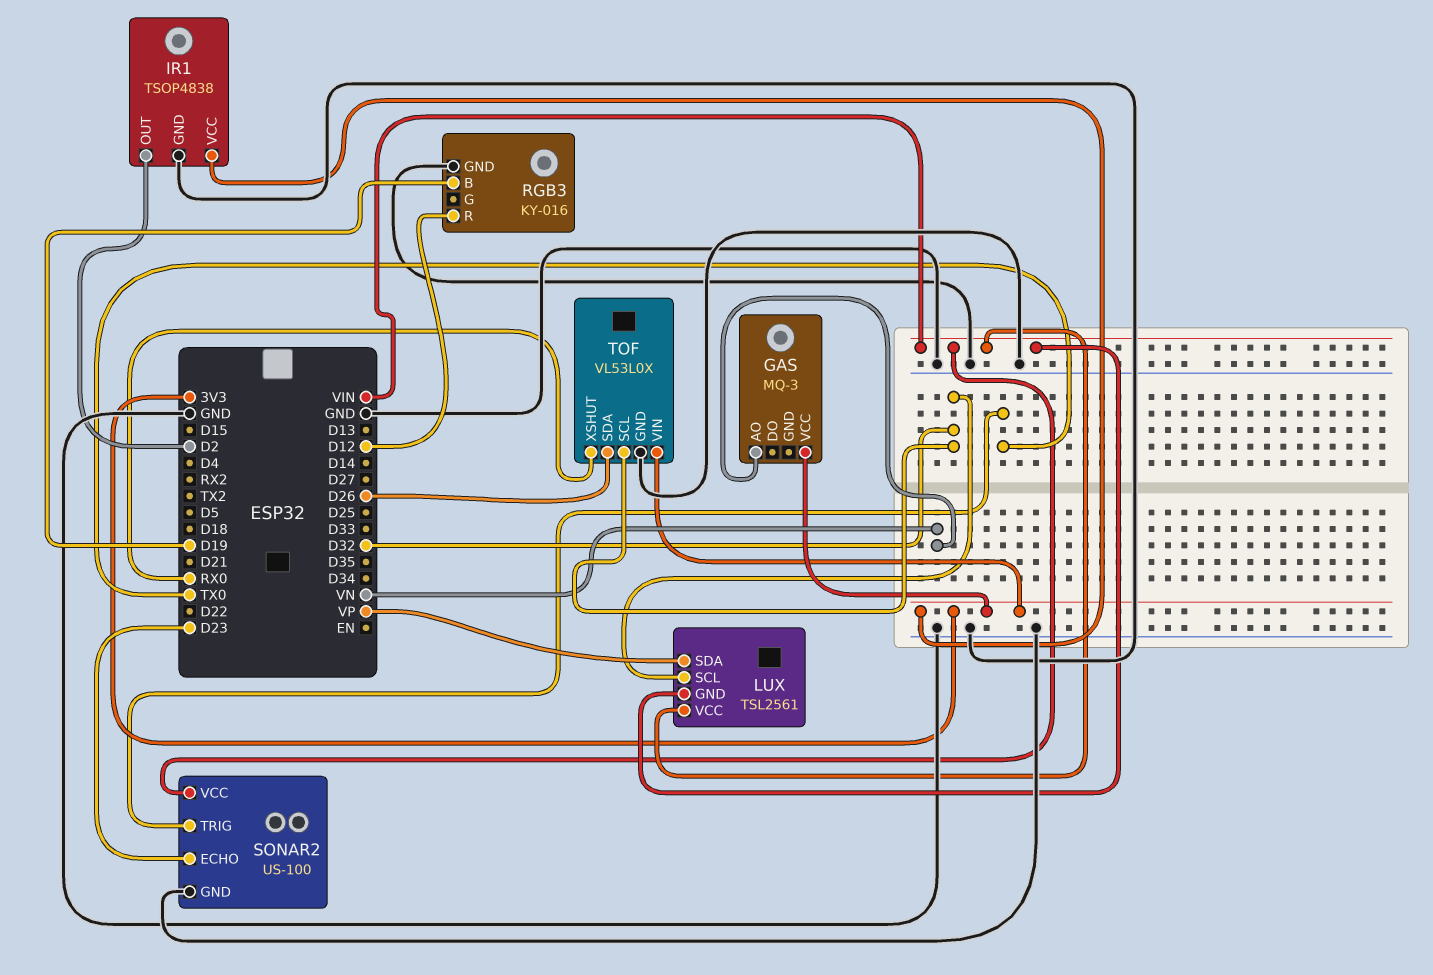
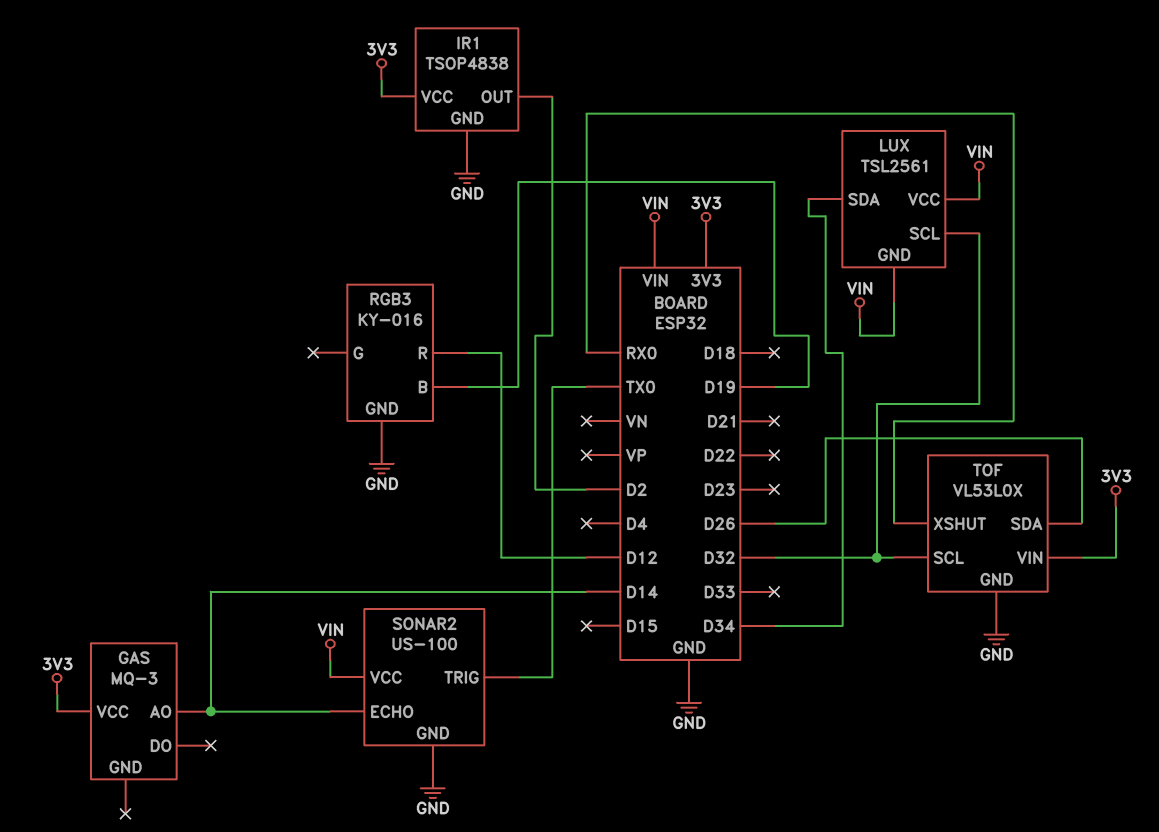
GAS pin AO: VN -> D14
LUX pin SDA: VP -> D34
SONAR2 pin ECHO: D23 -> D14

